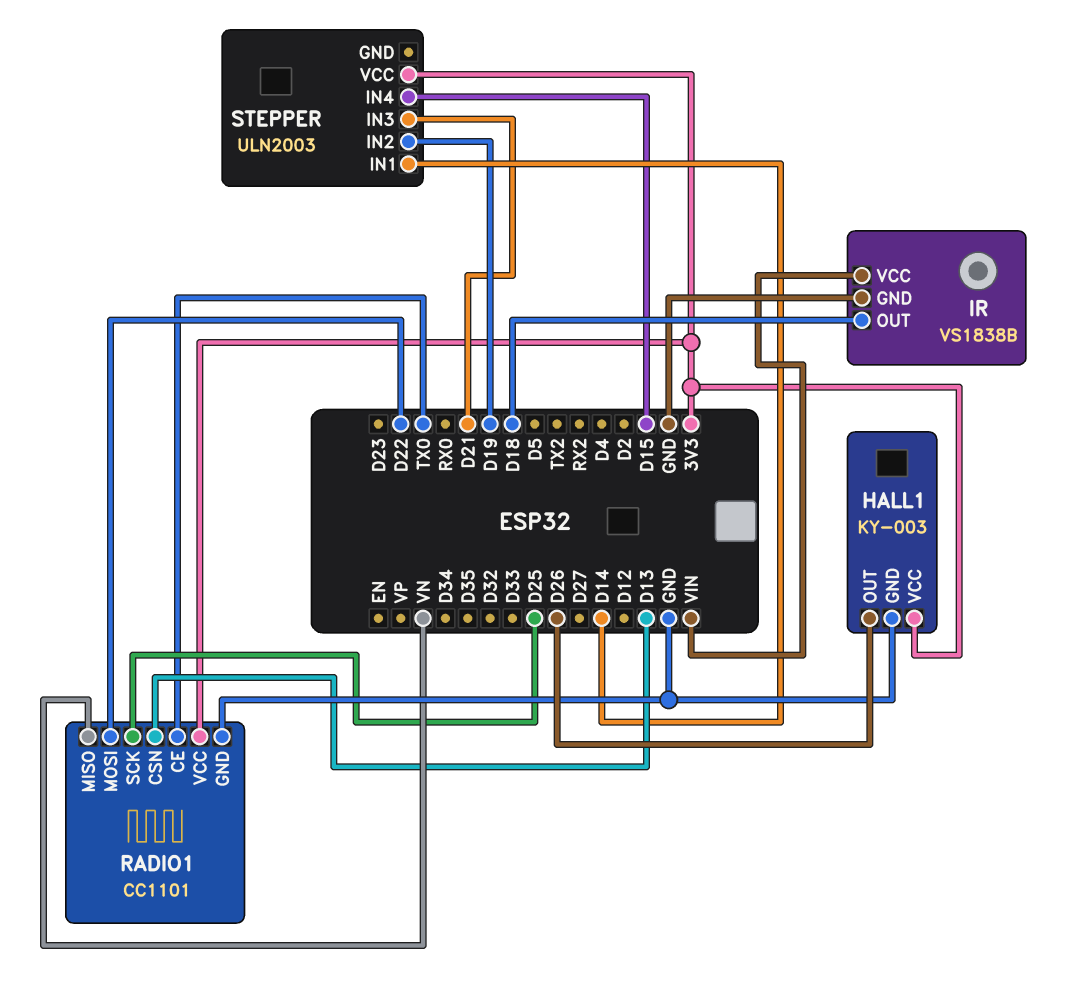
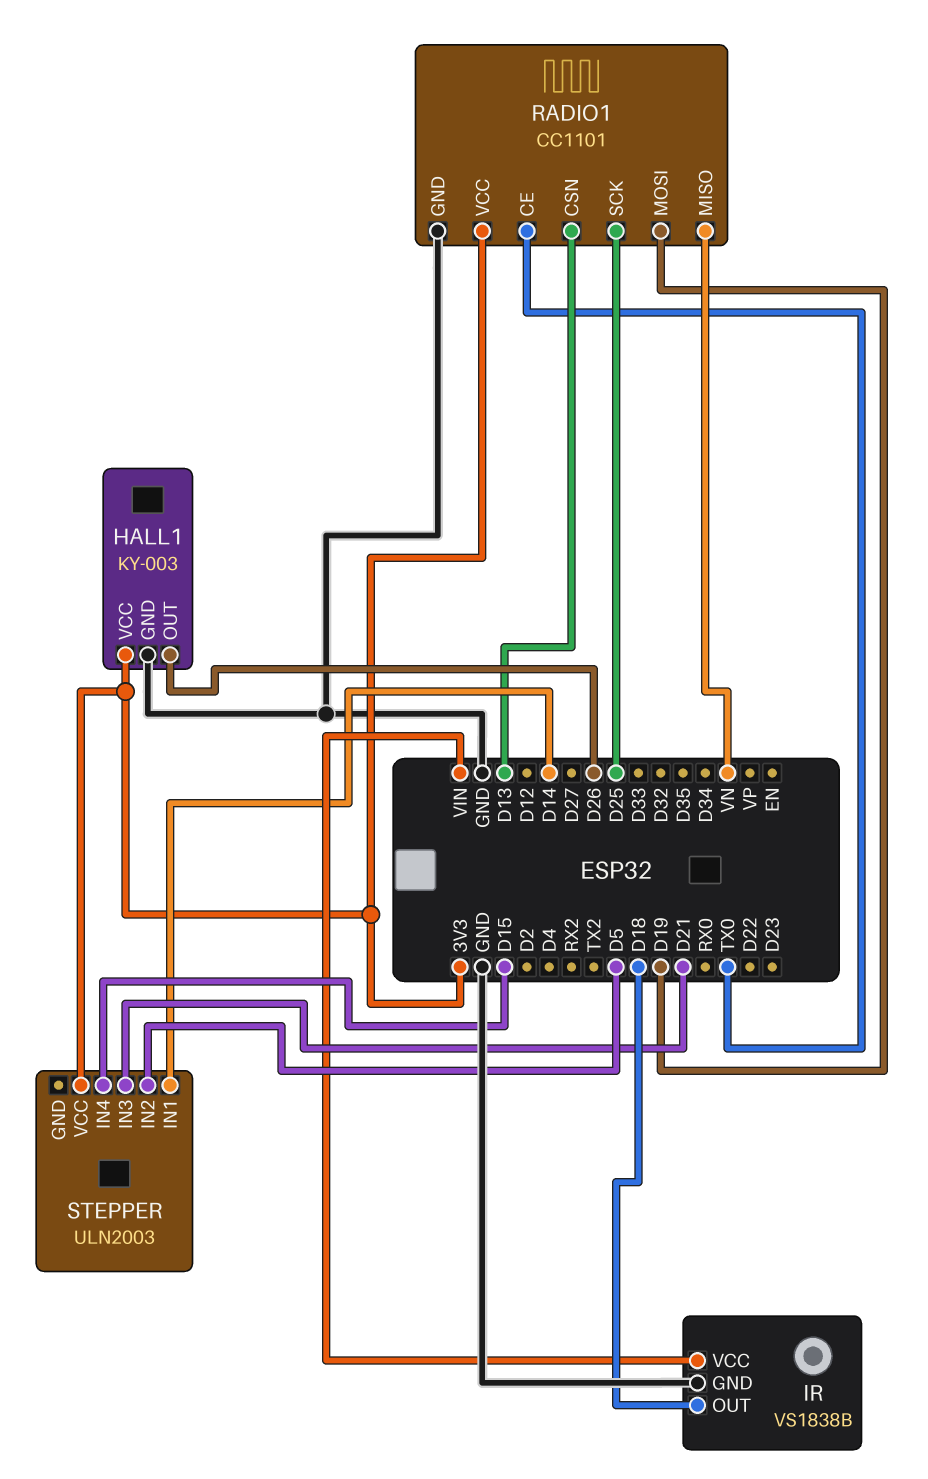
RADIO1 pin MOSI: D22 -> D19
STEPPER pin IN2: D19 -> D5

